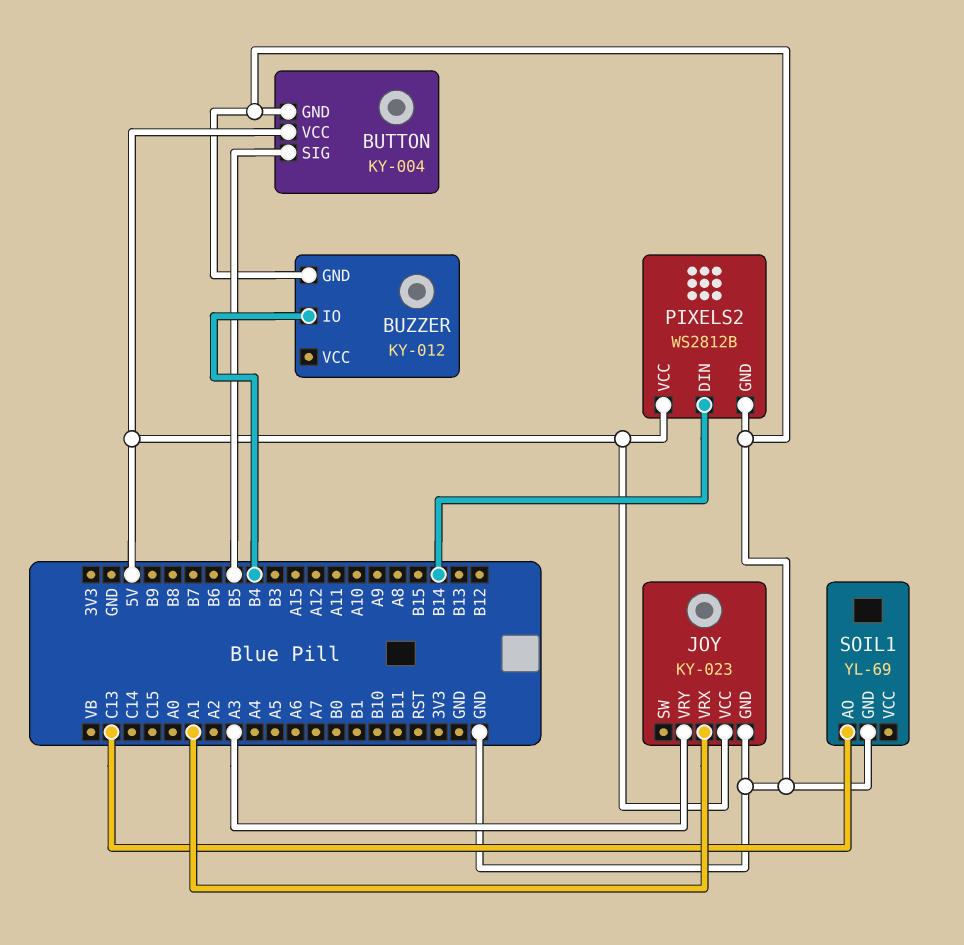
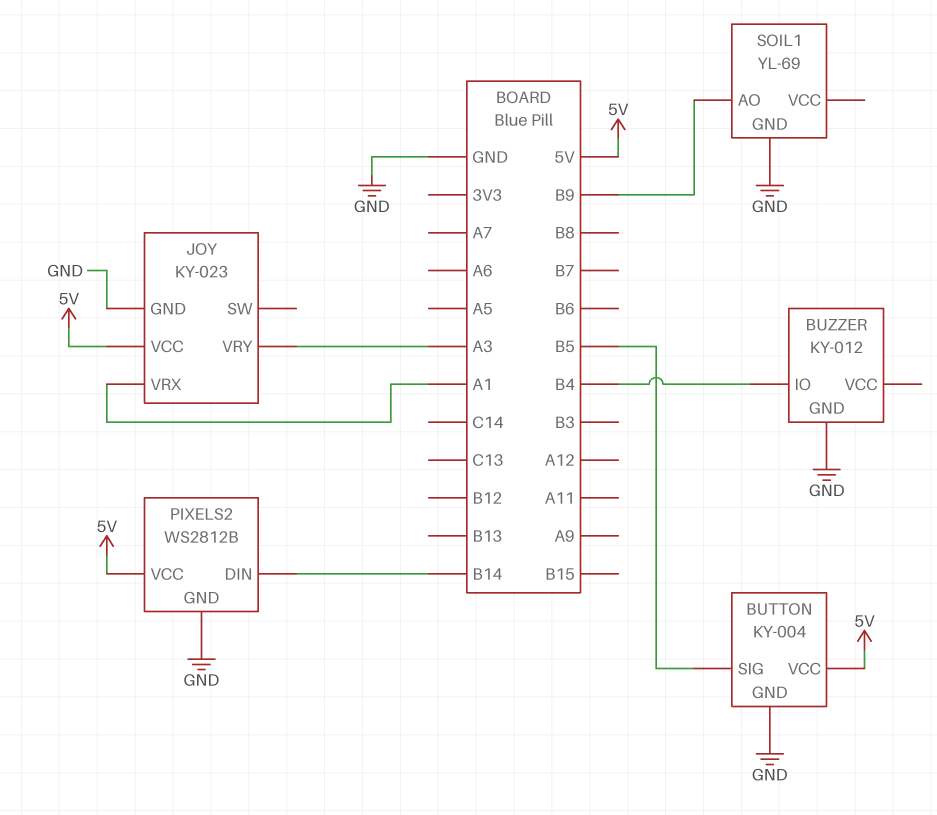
SOIL1 pin AO: C13 -> B9

